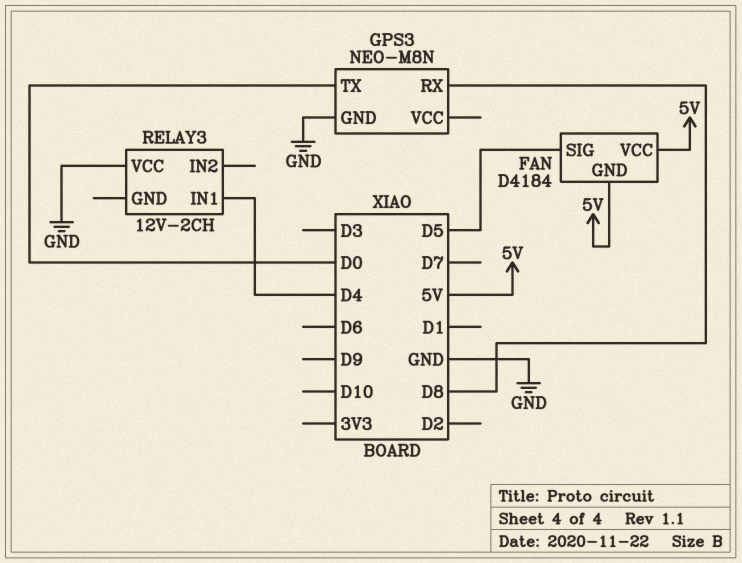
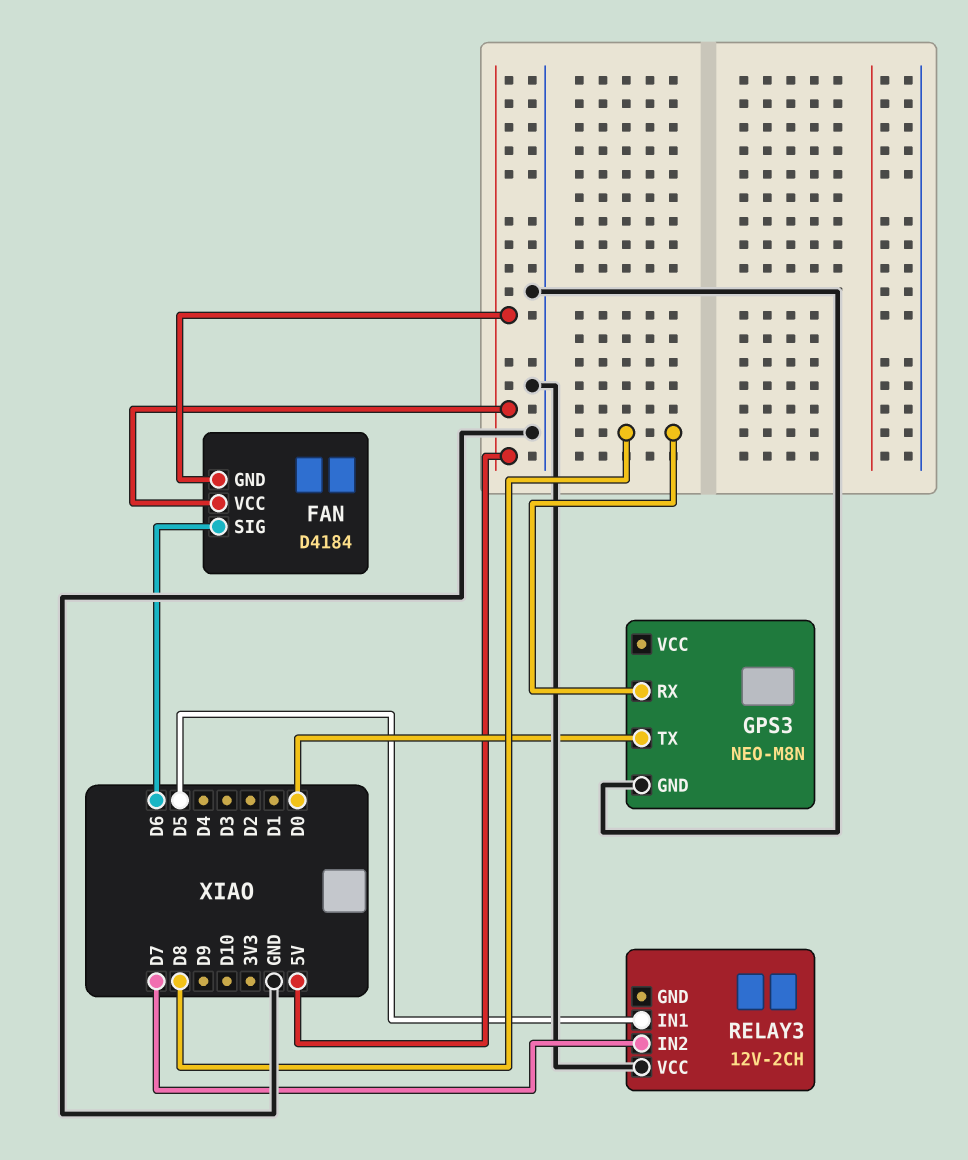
FAN pin SIG: D5 -> D6
RELAY3 pin IN1: D4 -> D5
RELAY3 pin IN2: none -> D7

